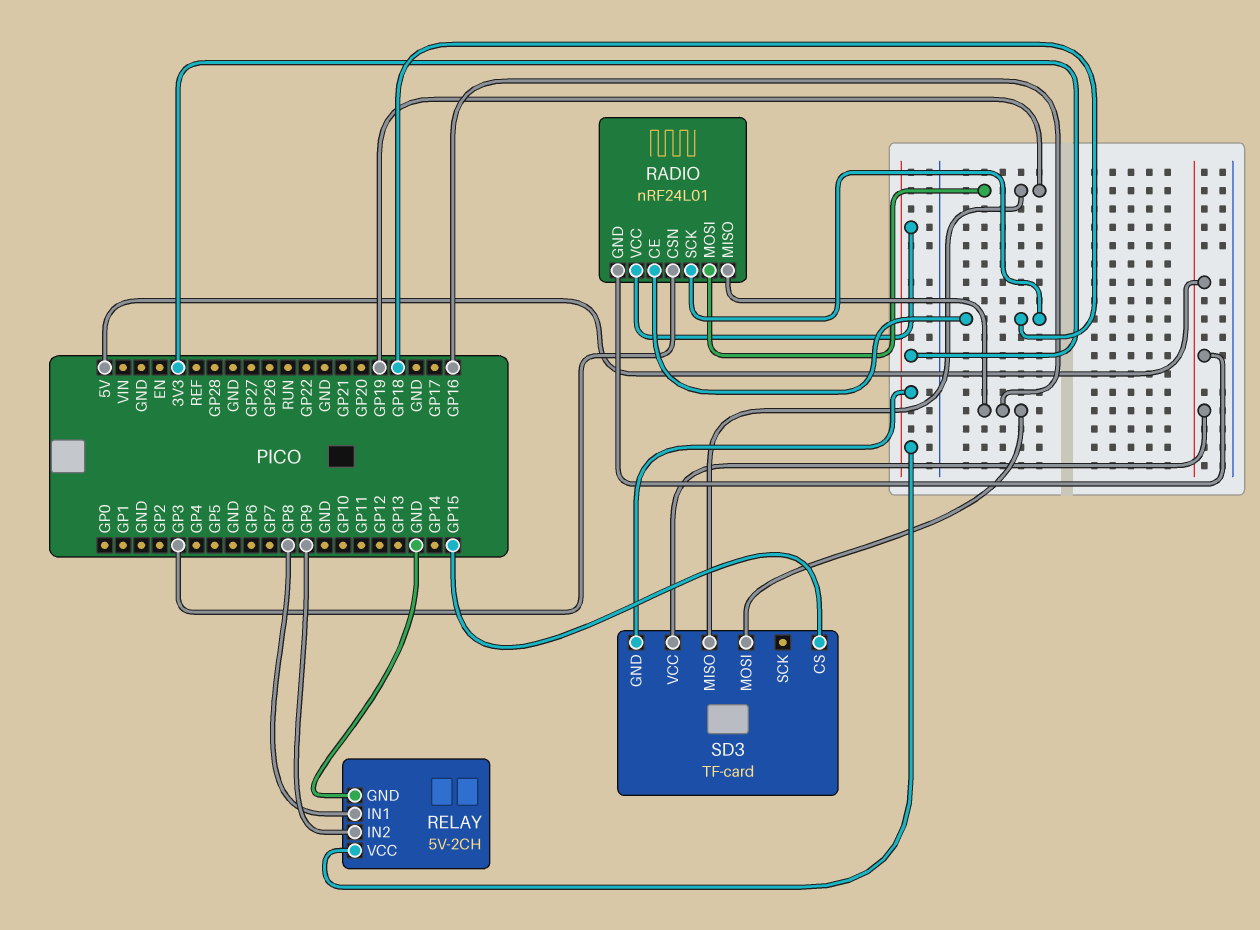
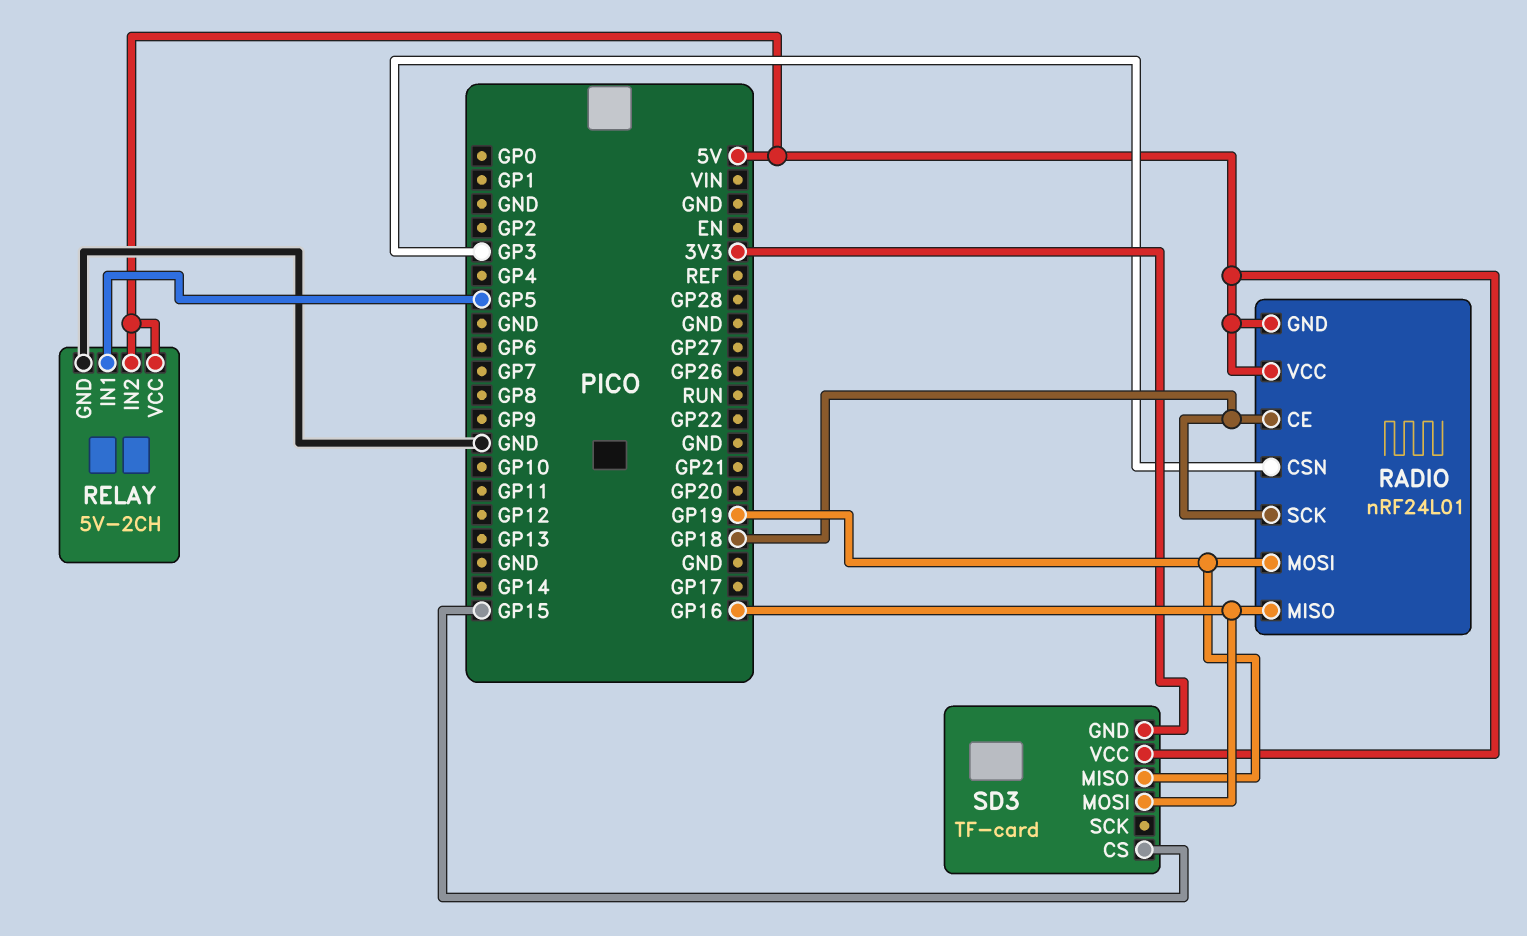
RADIO pin VCC: 3V3 -> 5V
RELAY pin IN1: GP8 -> GP5
RELAY pin IN2: GP9 -> 5V
RELAY pin VCC: 3V3 -> 5V

